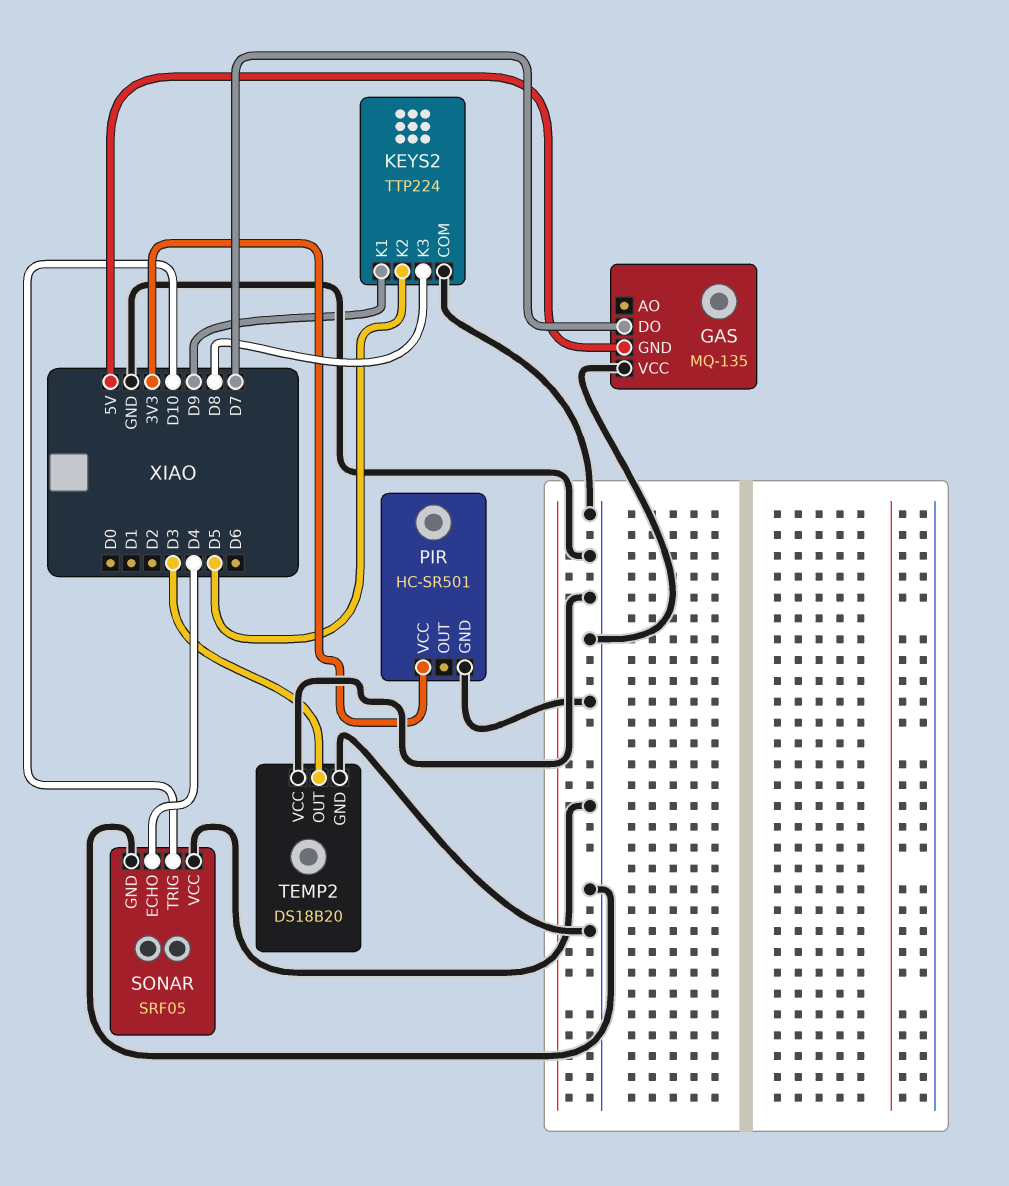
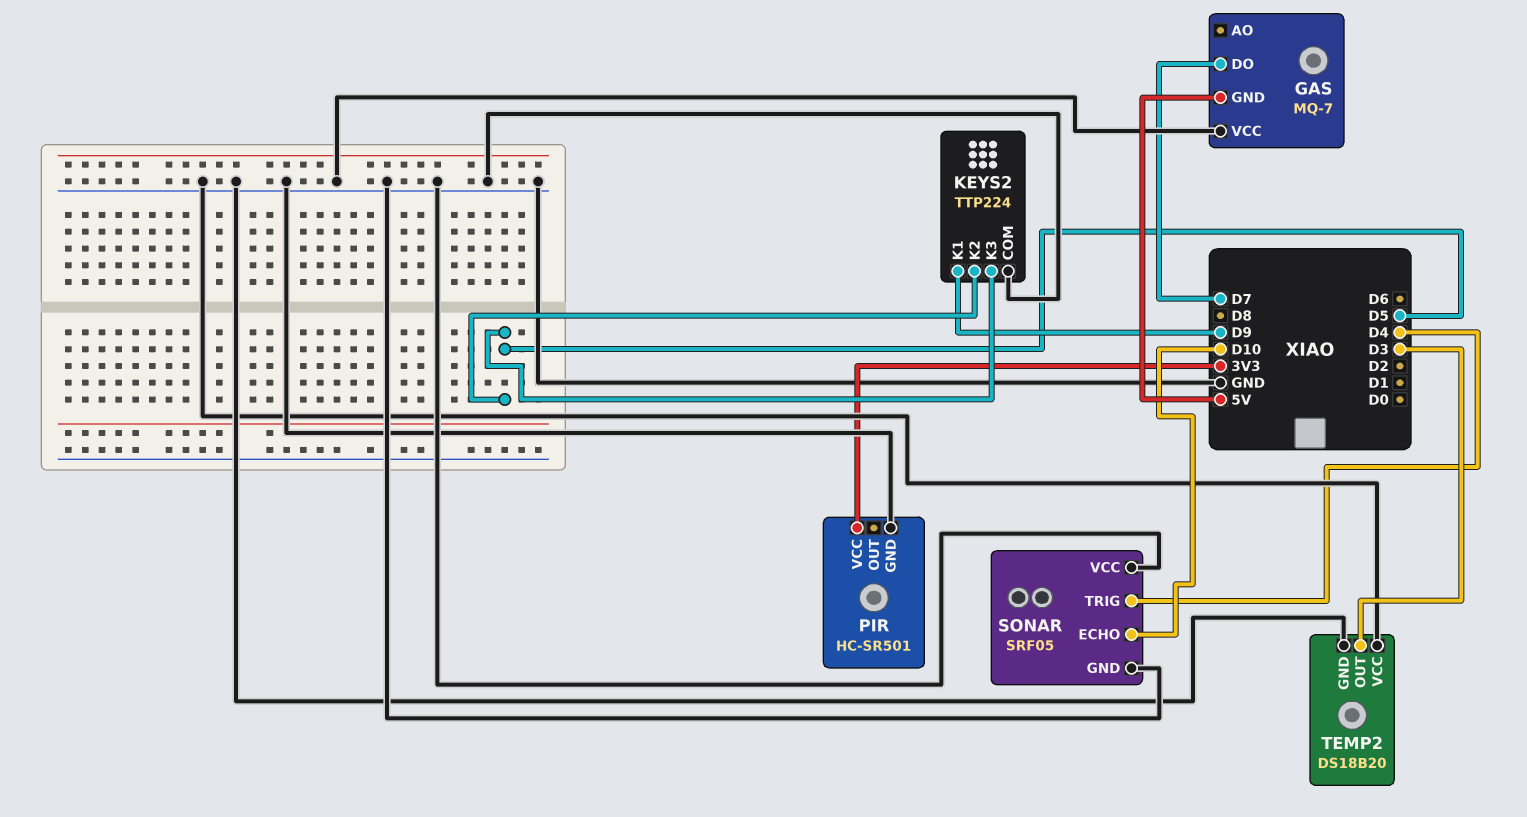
GAS: MQ-135 -> MQ-7
KEYS2 pin K3: D8 -> D5
SONAR pin ECHO: D4 -> D10
SONAR pin TRIG: D10 -> D4

